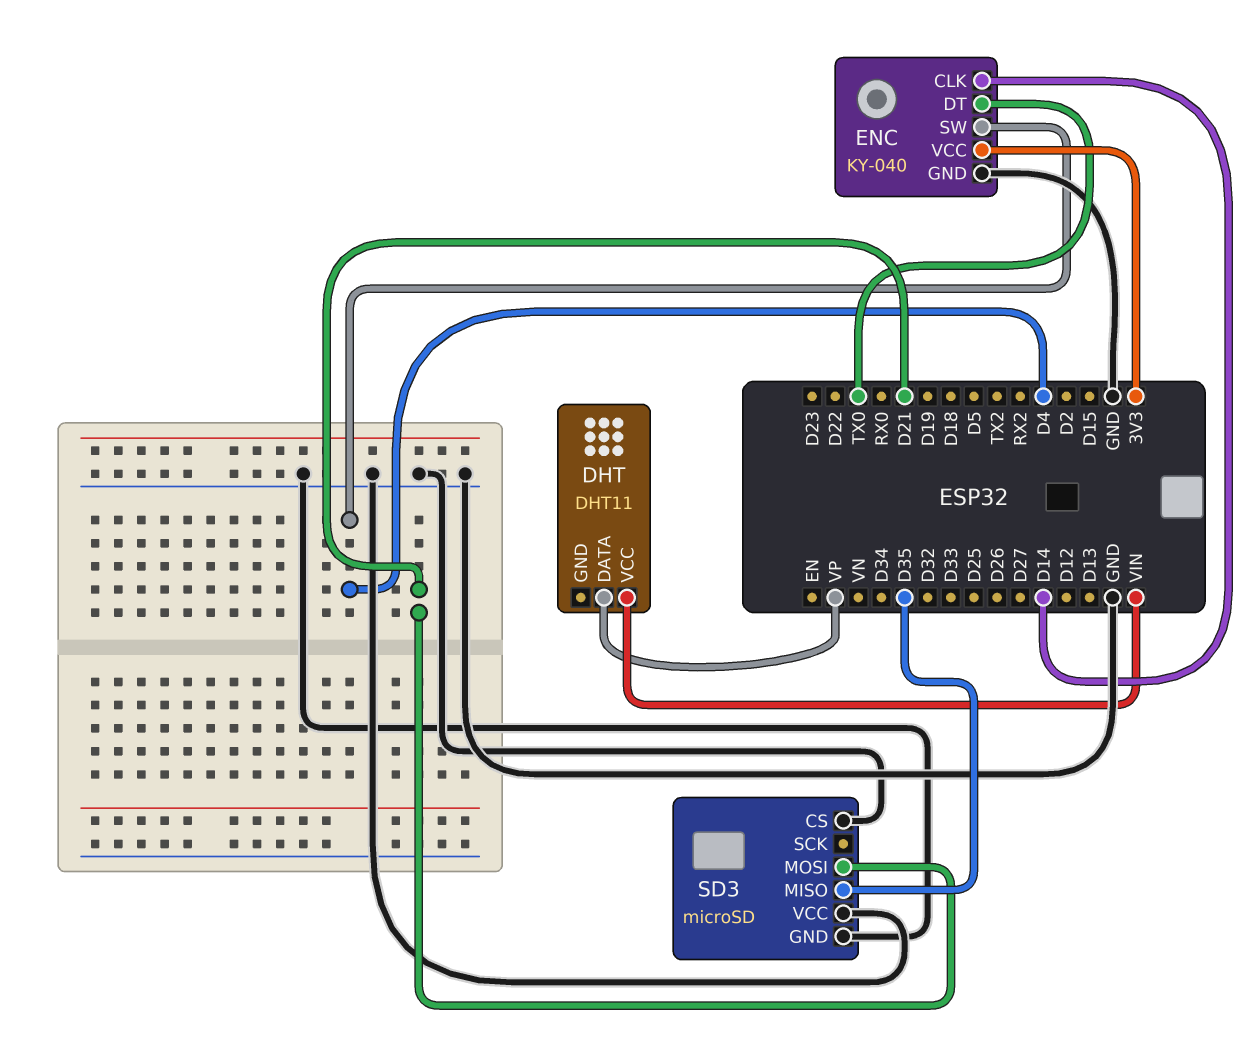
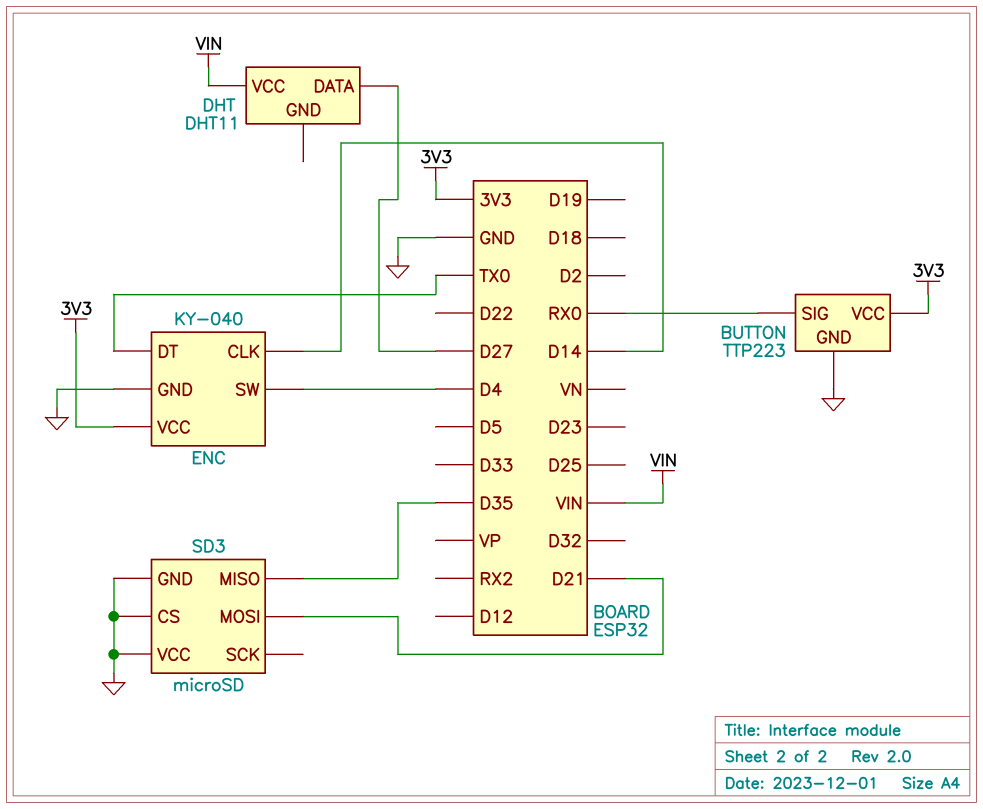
BUTTON: none -> TTP223
BUTTON pin GND: none -> GND
BUTTON pin SIG: none -> RX0
BUTTON pin VCC: none -> 3V3
DHT pin DATA: VP -> D27

